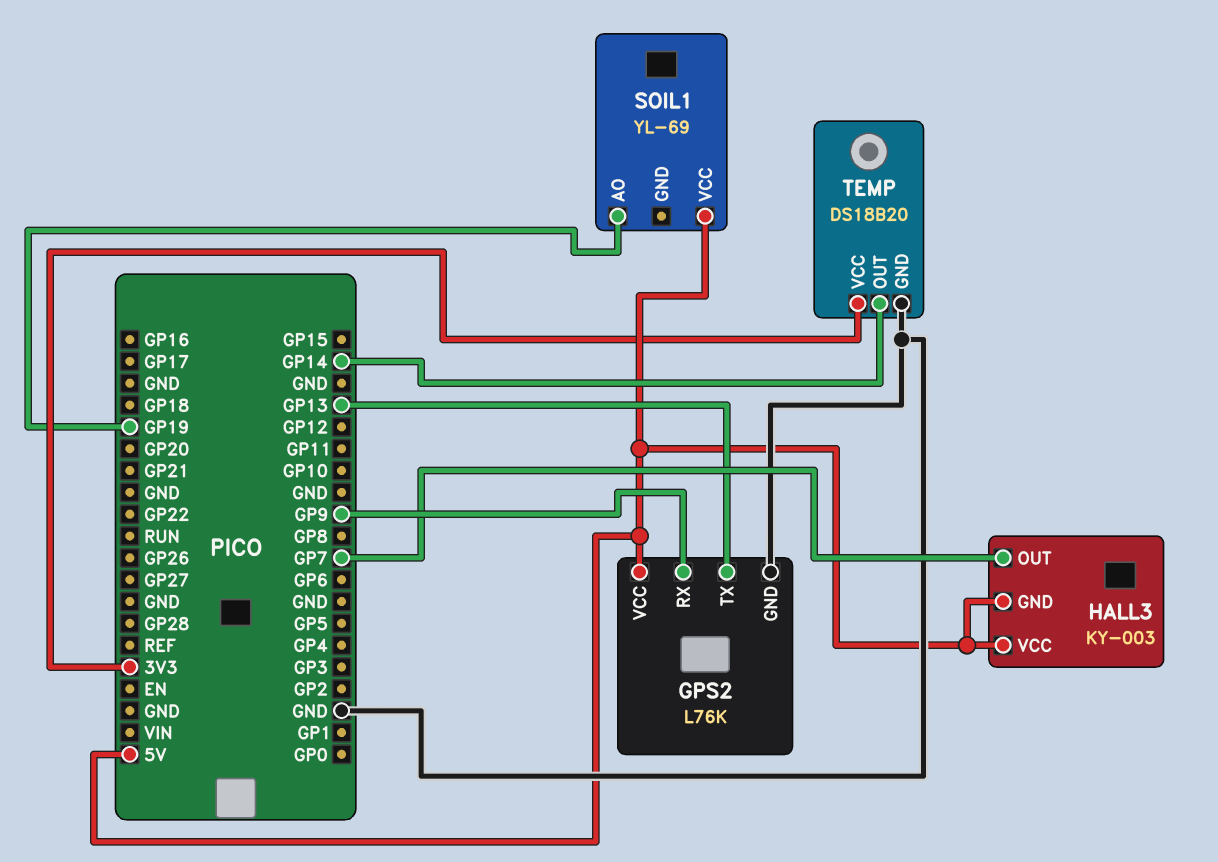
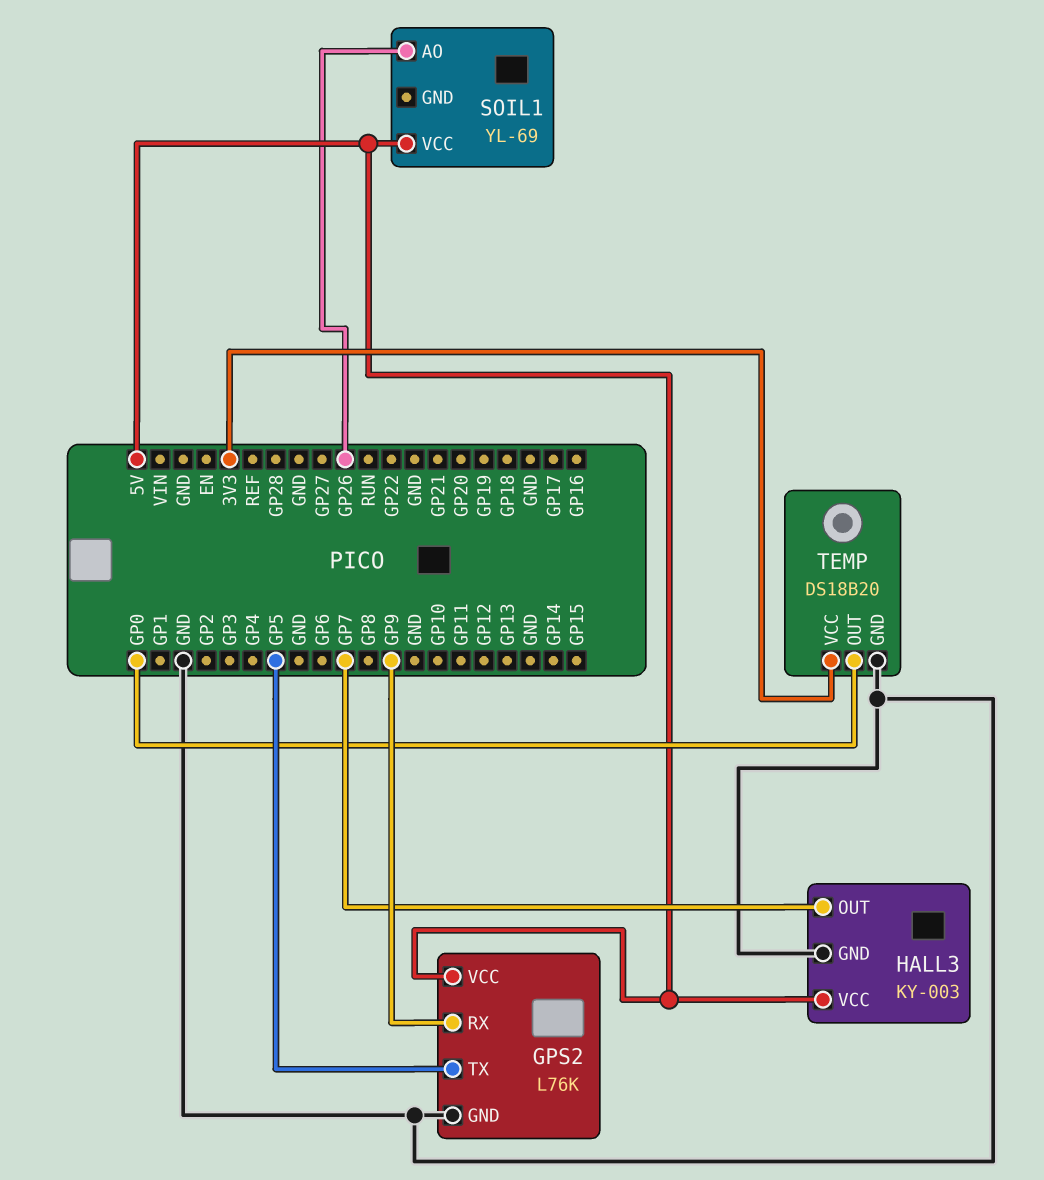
GPS2 pin TX: GP13 -> GP5
HALL3 pin GND: 5V -> GND
SOIL1 pin AO: GP19 -> GP26
TEMP pin OUT: GP14 -> GP0

